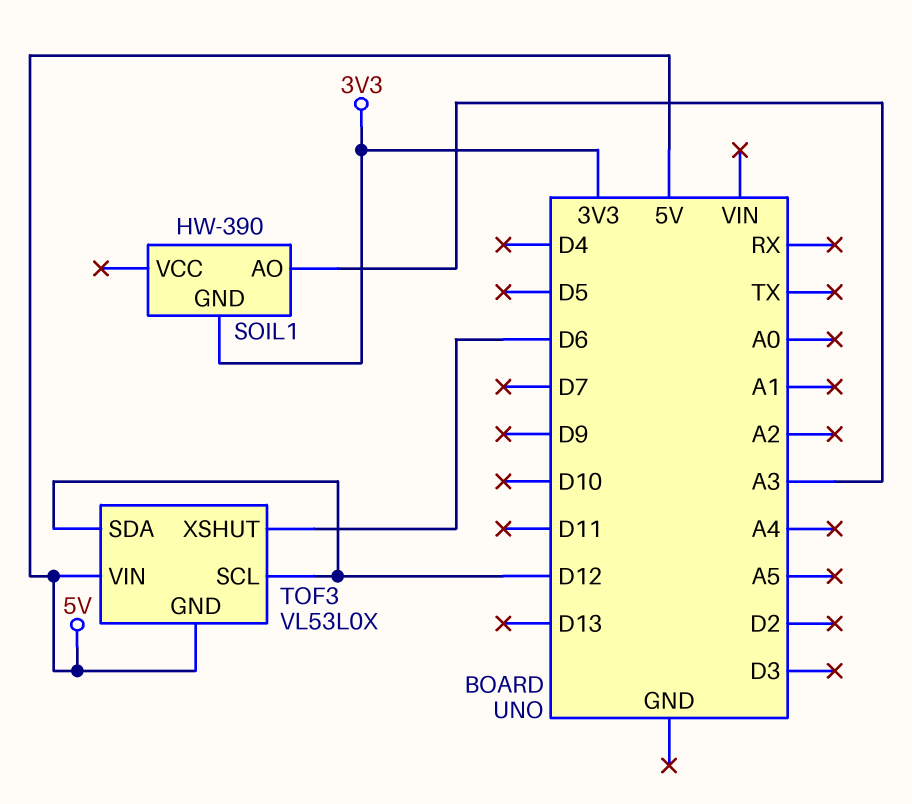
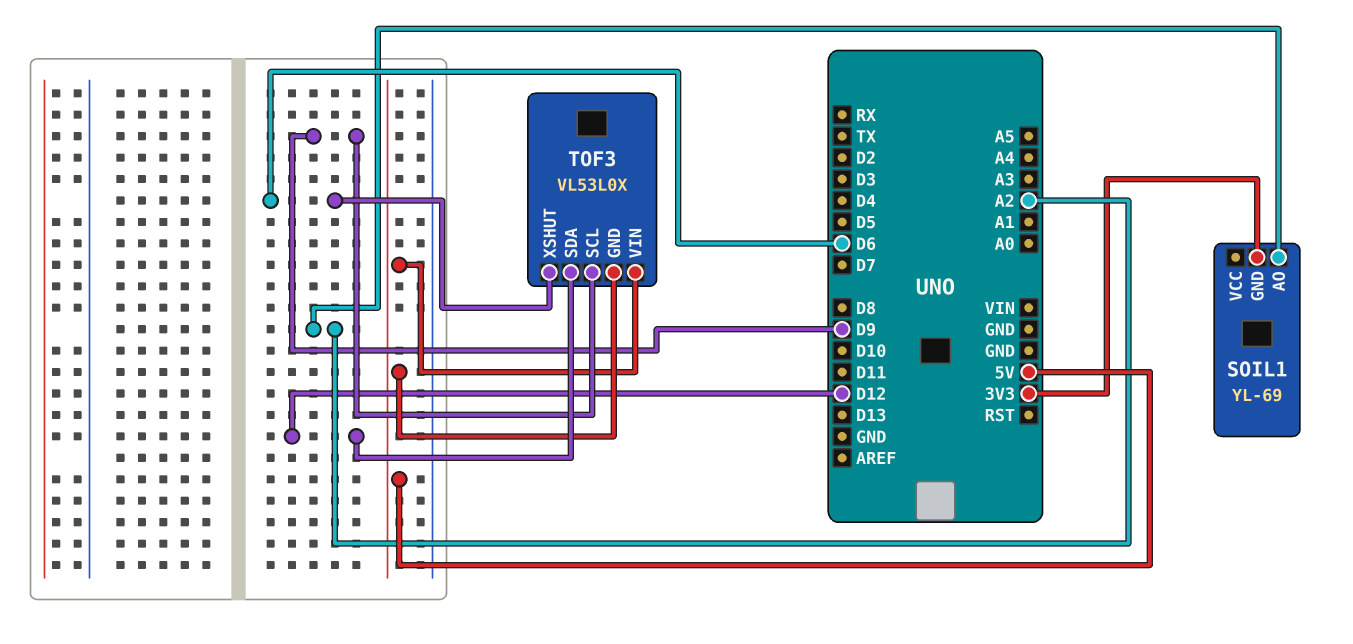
SOIL1: HW-390 -> YL-69
SOIL1 pin AO: A3 -> A2
TOF3 pin SCL: D12 -> D9

